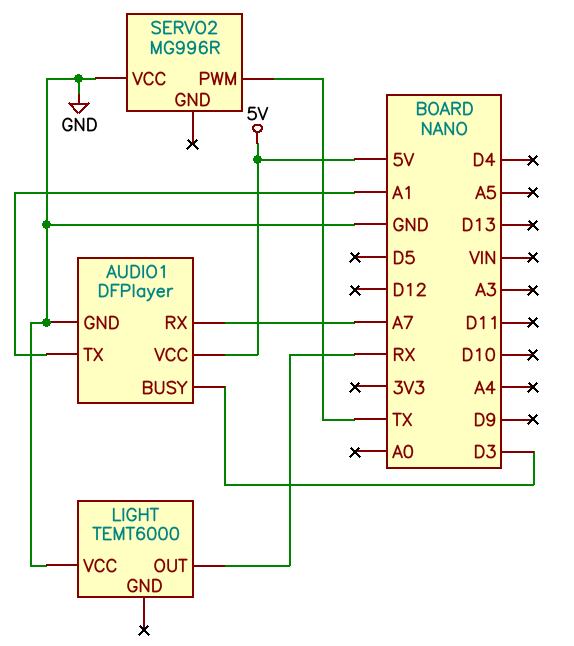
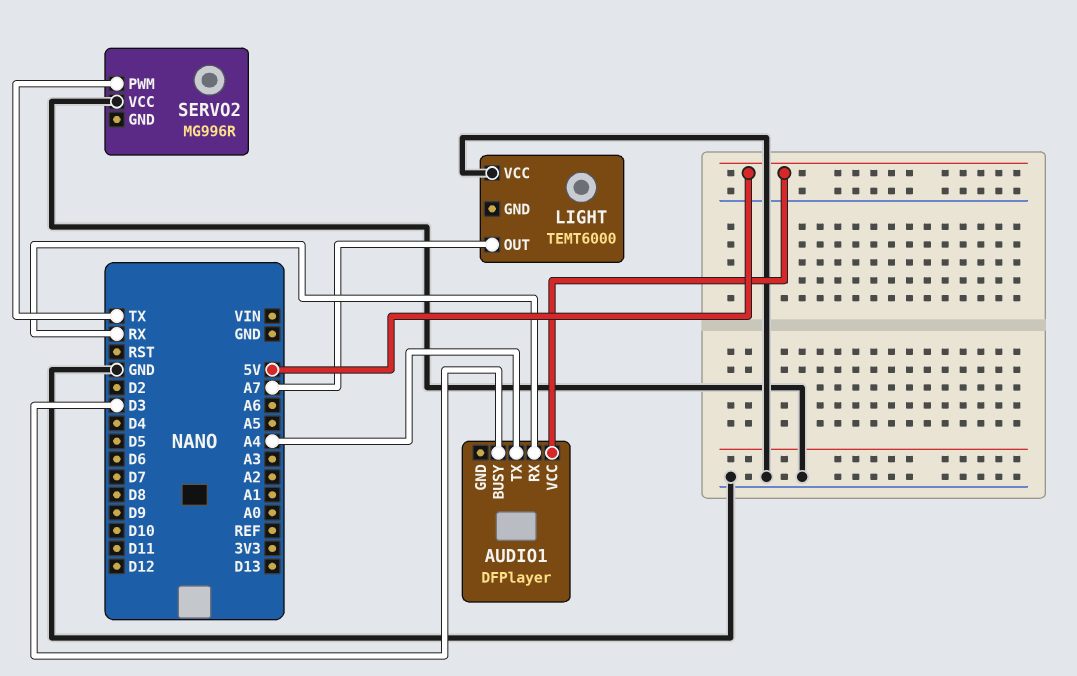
AUDIO1 pin GND: GND -> none
AUDIO1 pin RX: A7 -> RX
AUDIO1 pin TX: A1 -> A4
LIGHT pin OUT: RX -> A7

